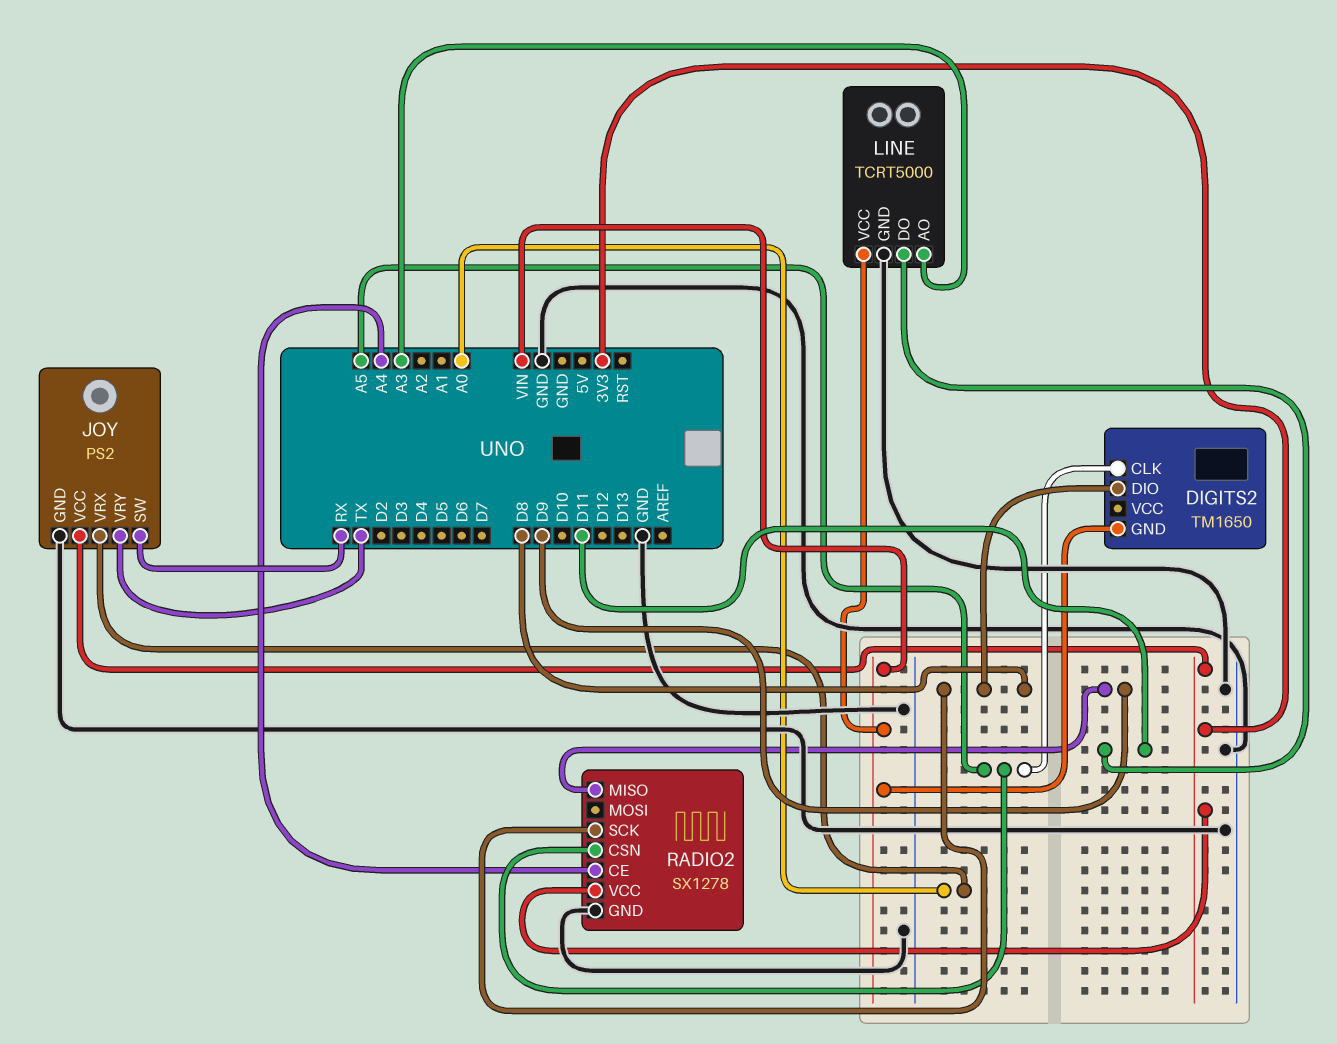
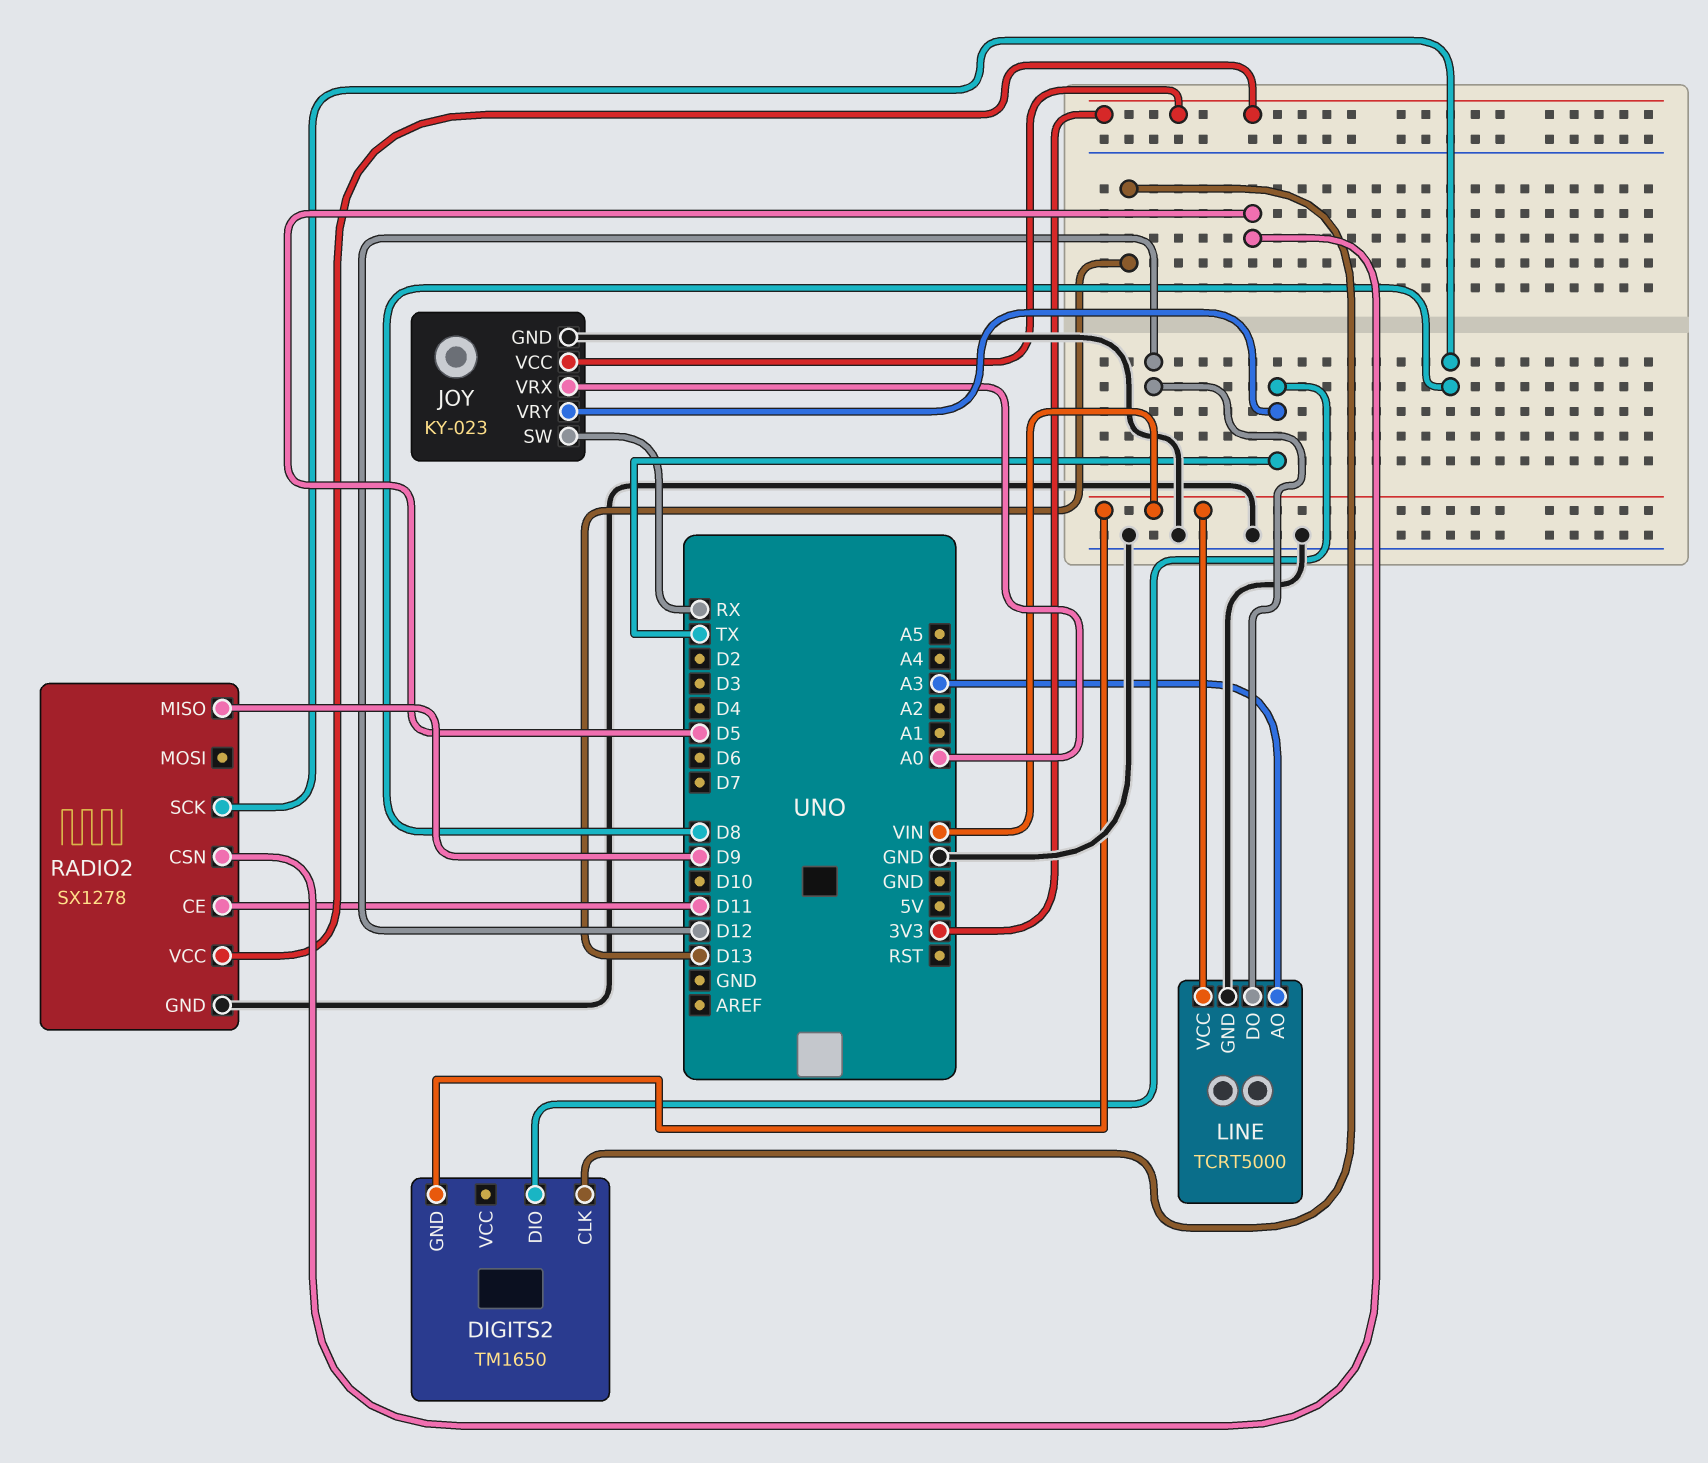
DIGITS2 pin CLK: A5 -> D13
DIGITS2 pin DIO: D8 -> TX
JOY: PS2 -> KY-023
LINE pin DO: D11 -> D12
RADIO2 pin CE: A4 -> D11
RADIO2 pin CSN: A5 -> D5

